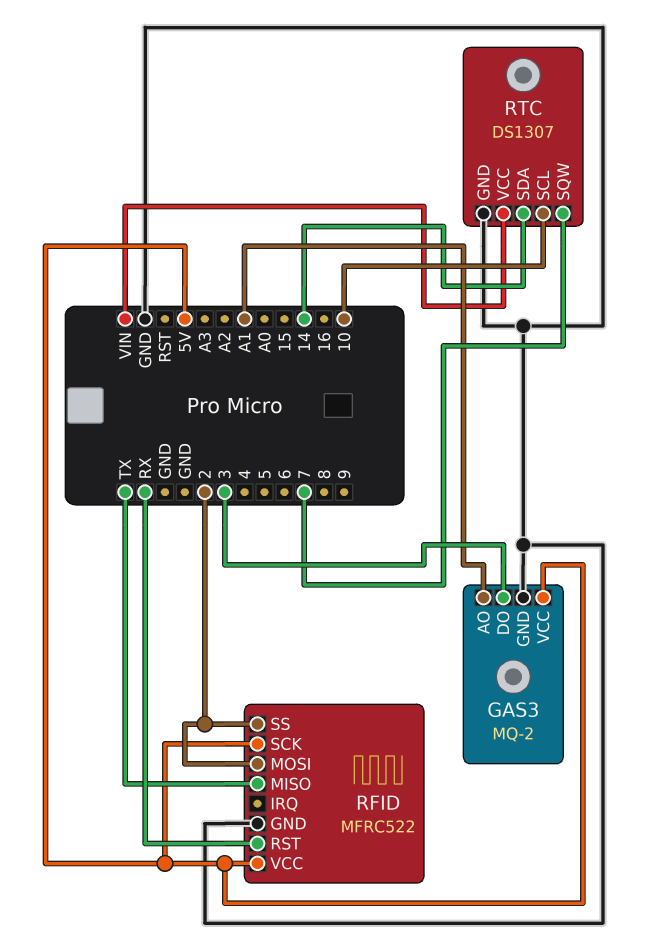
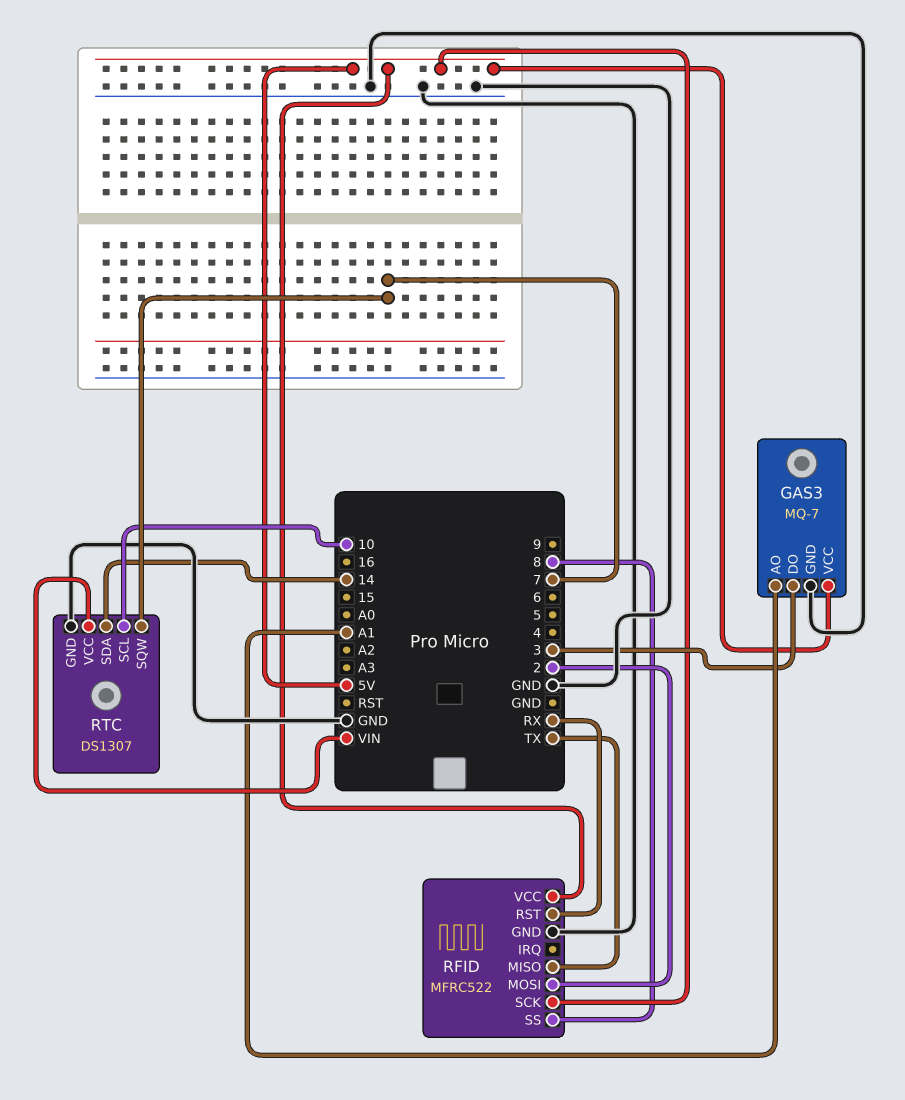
GAS3: MQ-2 -> MQ-7
RFID pin SS: 2 -> 8

